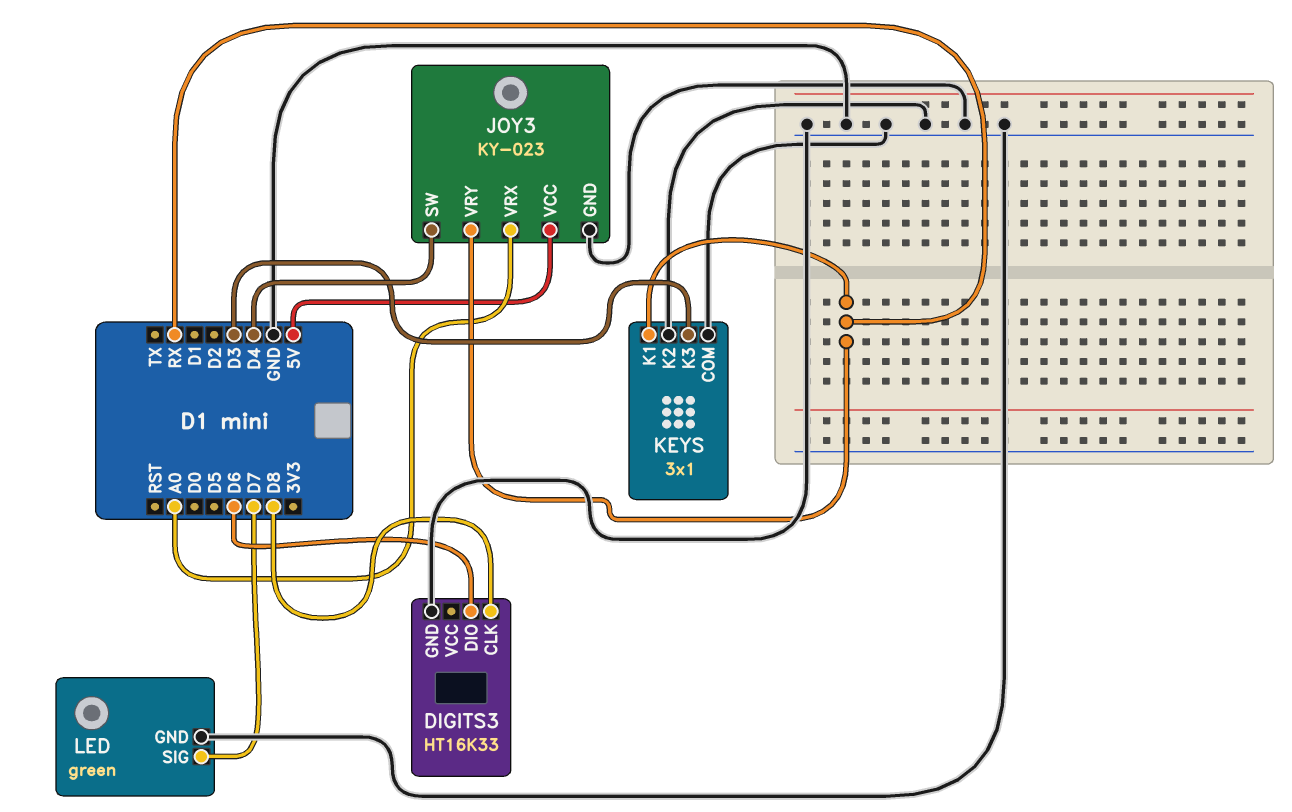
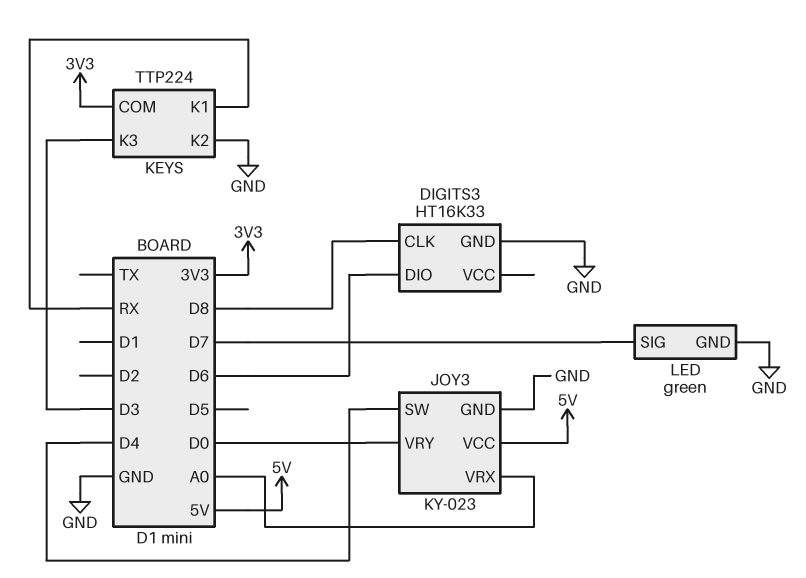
JOY3 pin VRY: RX -> D0
KEYS: 3x1 -> TTP224
KEYS pin COM: GND -> 3V3

